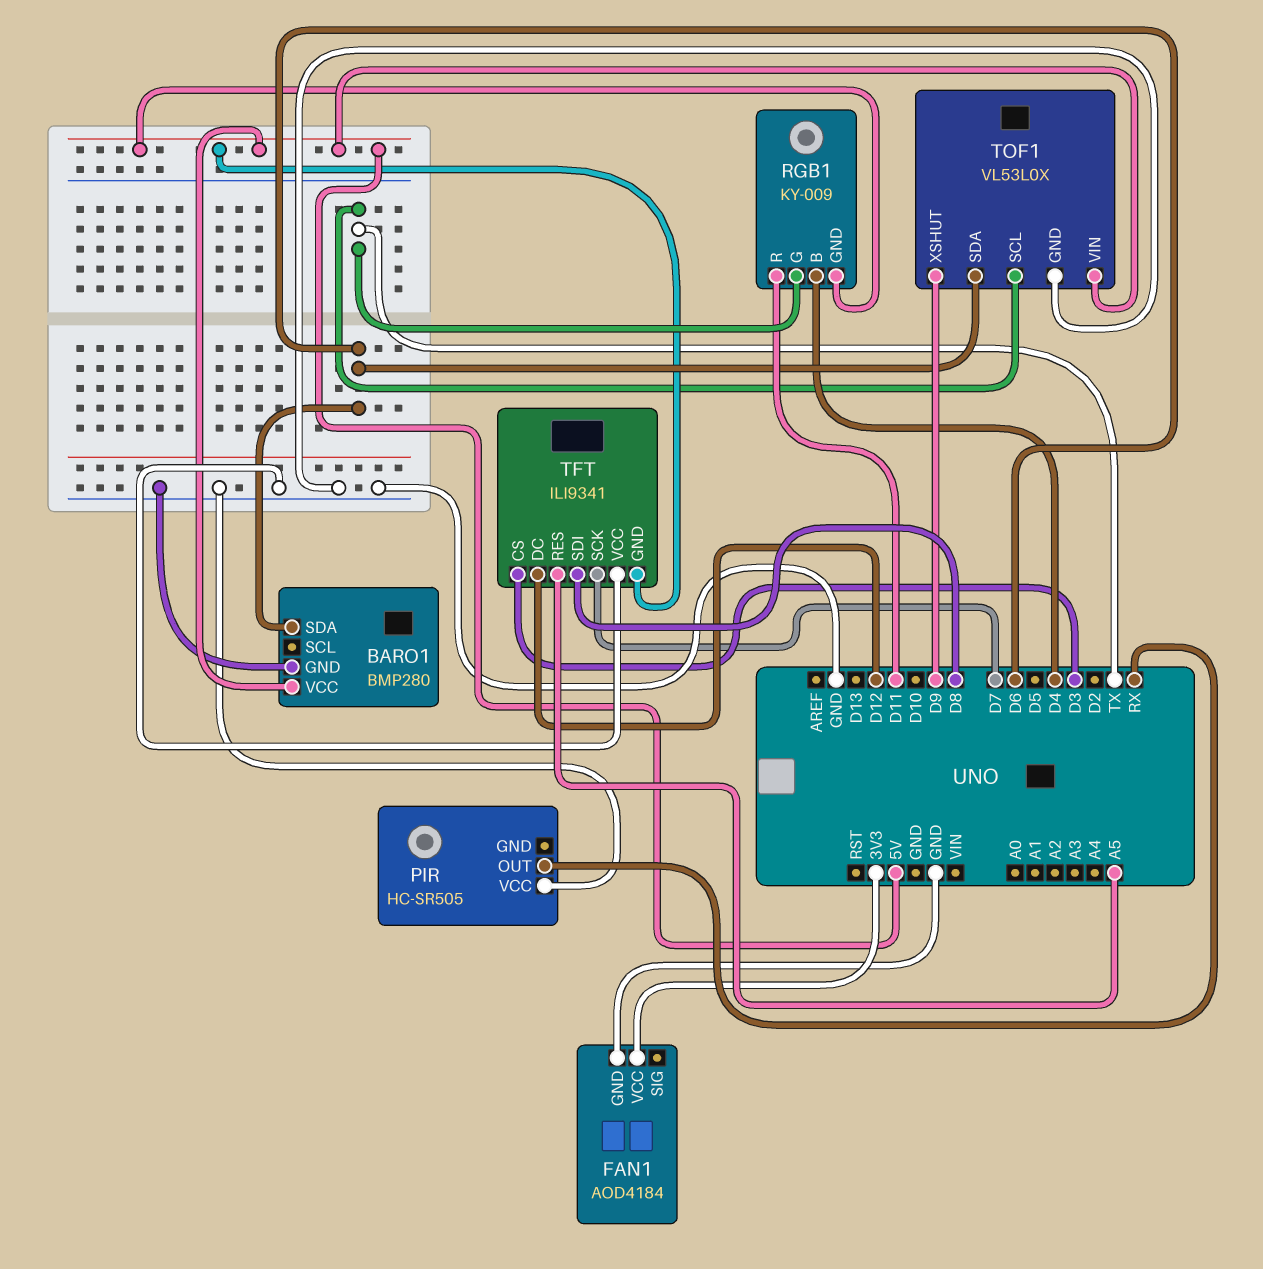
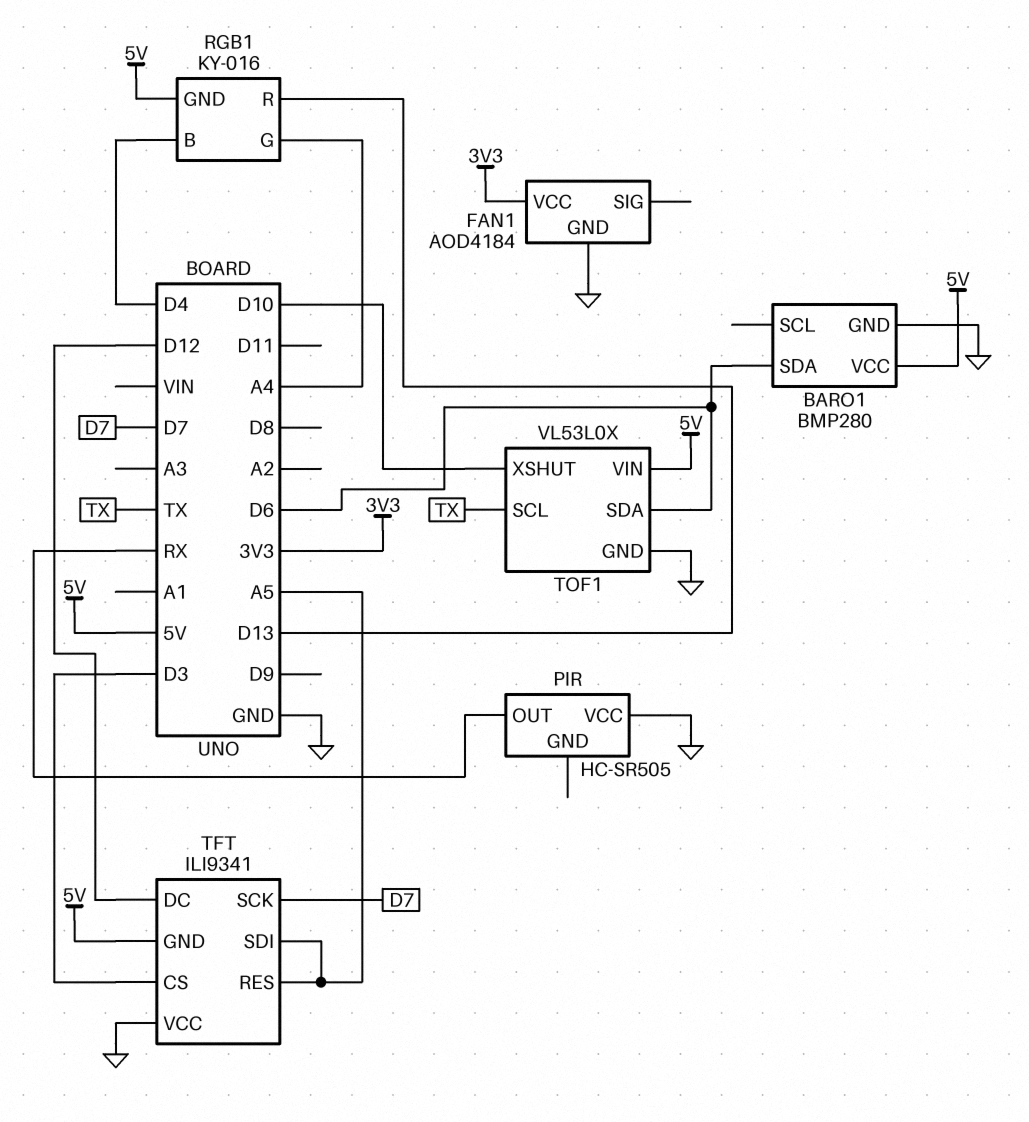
RGB1: KY-009 -> KY-016
RGB1 pin G: TX -> A4
RGB1 pin R: D11 -> D13
TFT pin SDI: D8 -> A5
TOF1 pin XSHUT: D9 -> D10

